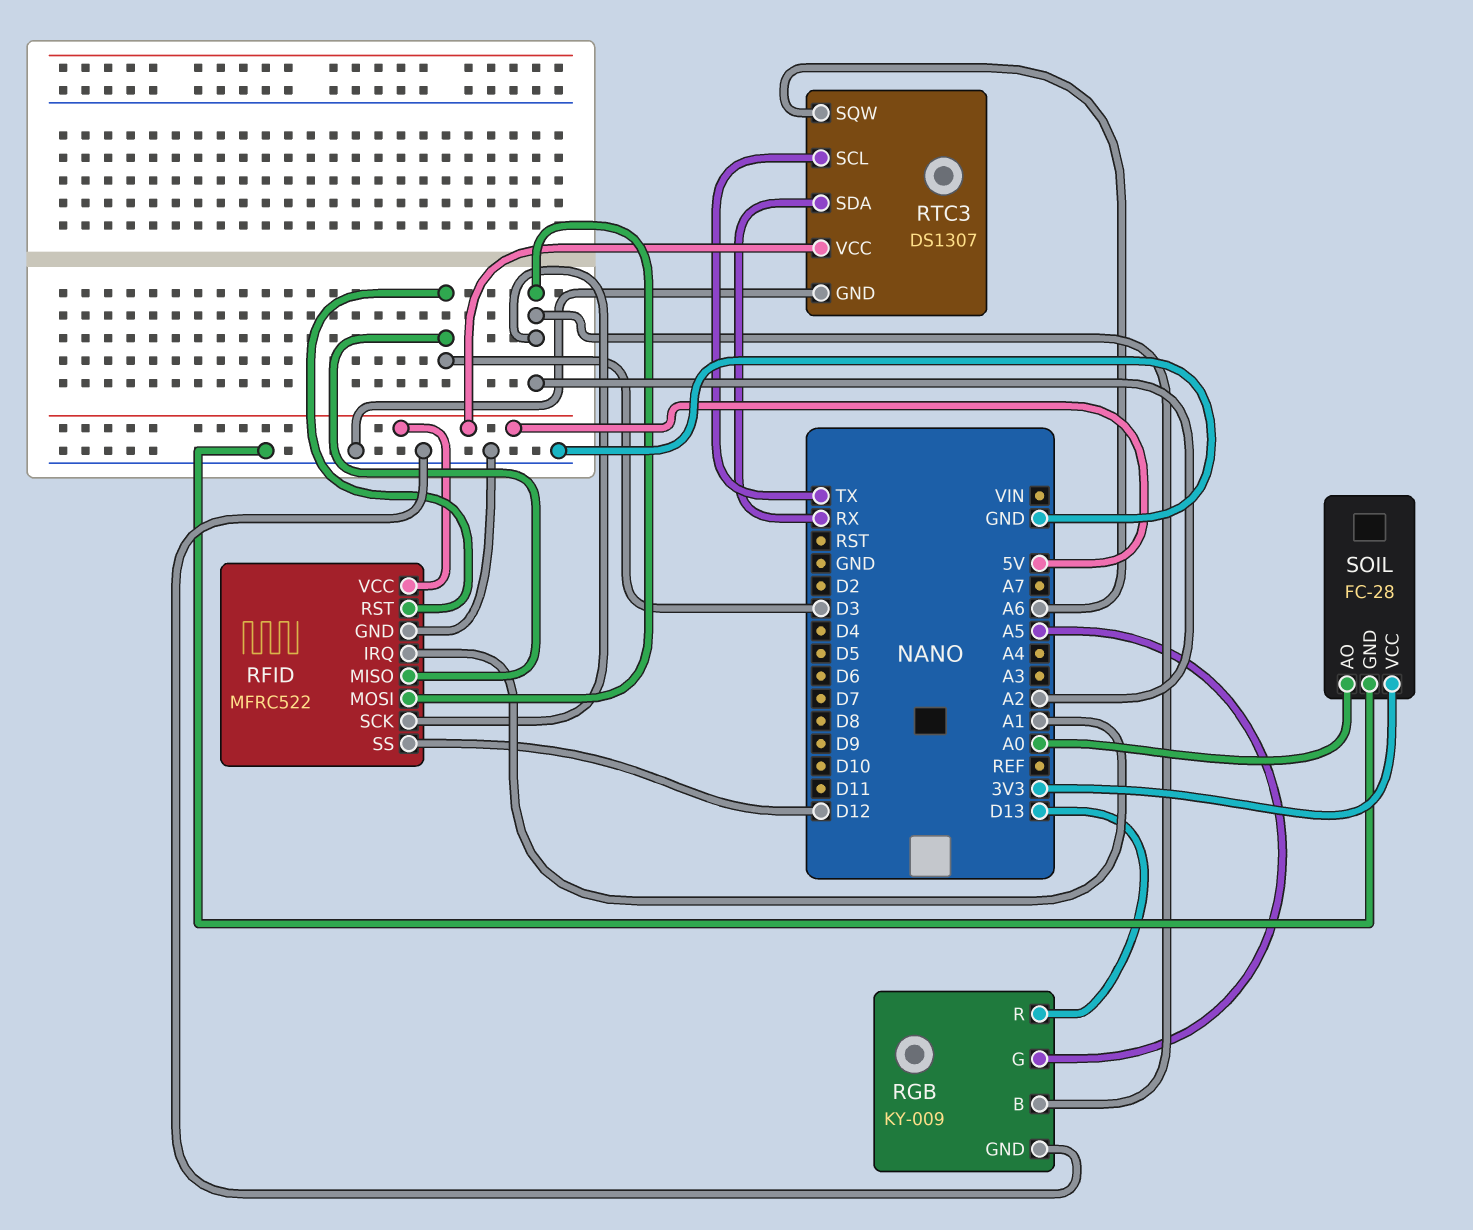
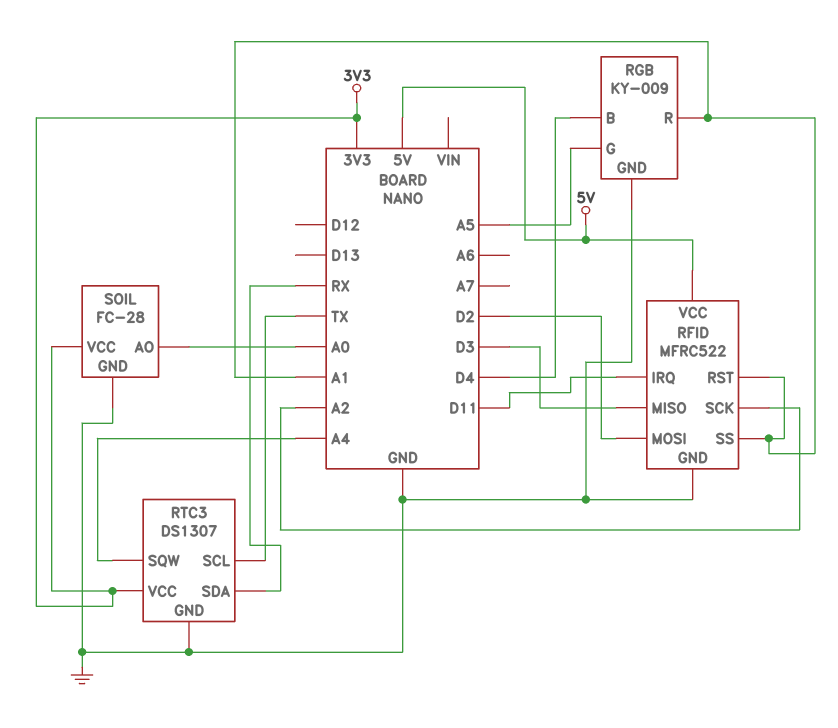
RFID pin IRQ: A1 -> D11
RFID pin MOSI: A2 -> D2
RFID pin RST: D3 -> A1
RFID pin SS: D12 -> A1
RGB pin B: A2 -> D4
RGB pin R: D13 -> A1
RTC3 pin SQW: A6 -> A4
RTC3 pin VCC: 5V -> 3V3

